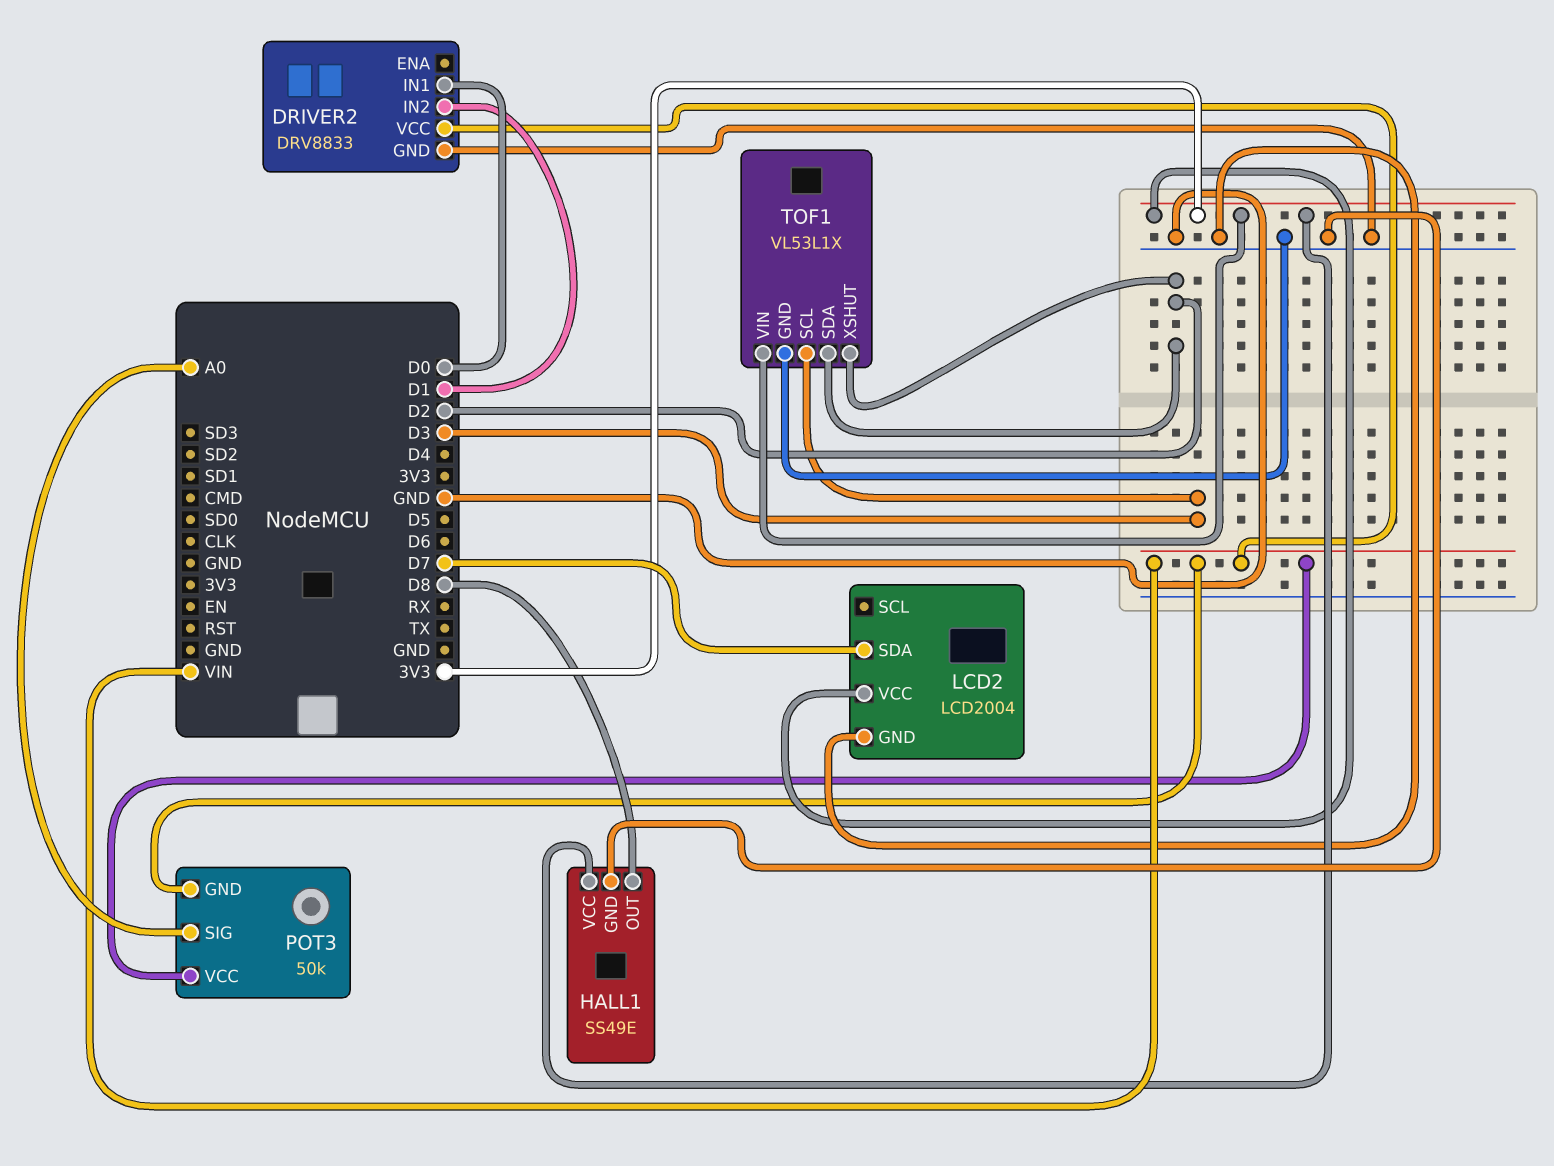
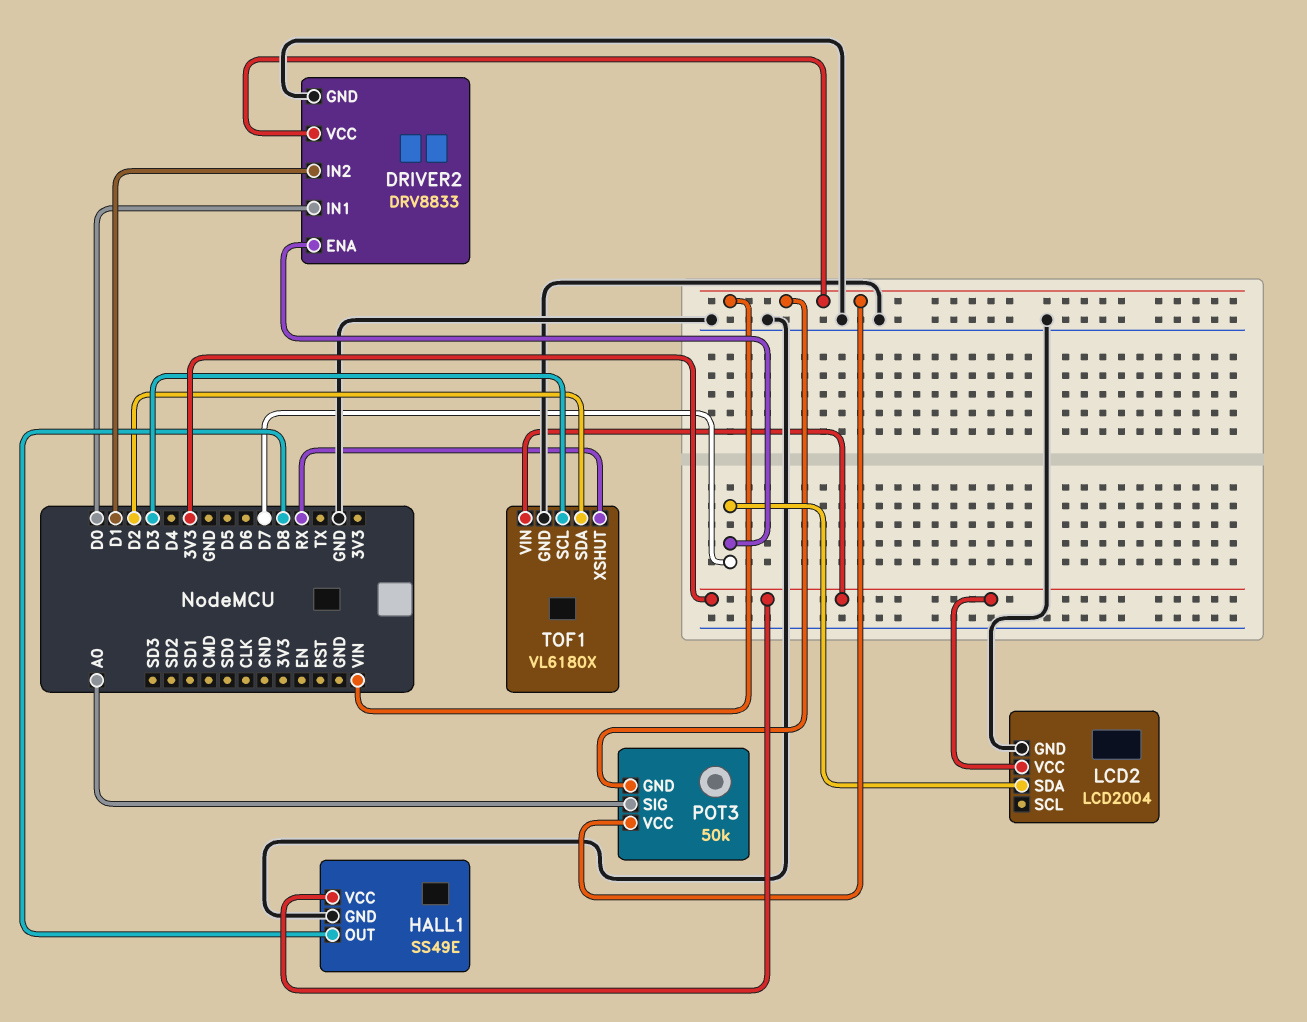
DRIVER2 pin ENA: none -> D7
TOF1: VL53L1X -> VL6180X
TOF1 pin XSHUT: D2 -> RX

